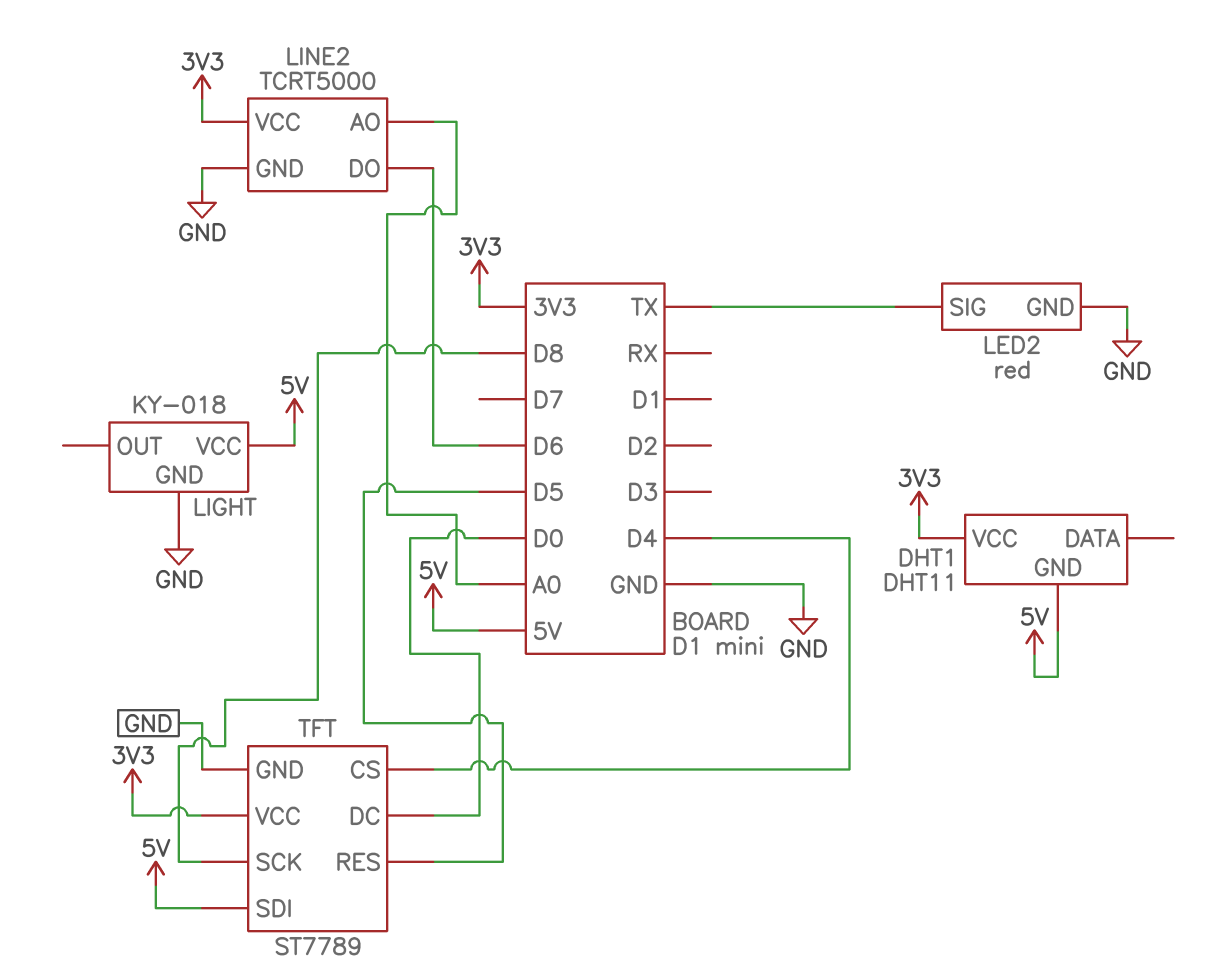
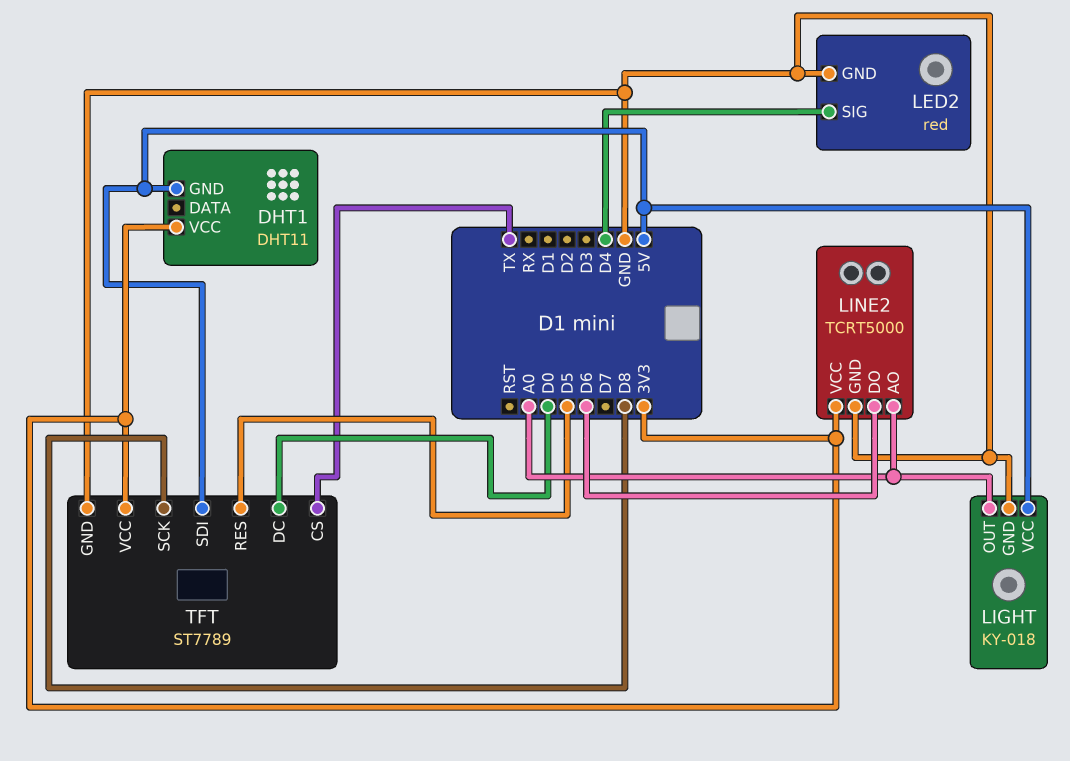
LED2 pin SIG: TX -> D4
LIGHT pin OUT: none -> A0
TFT pin CS: D4 -> TX

